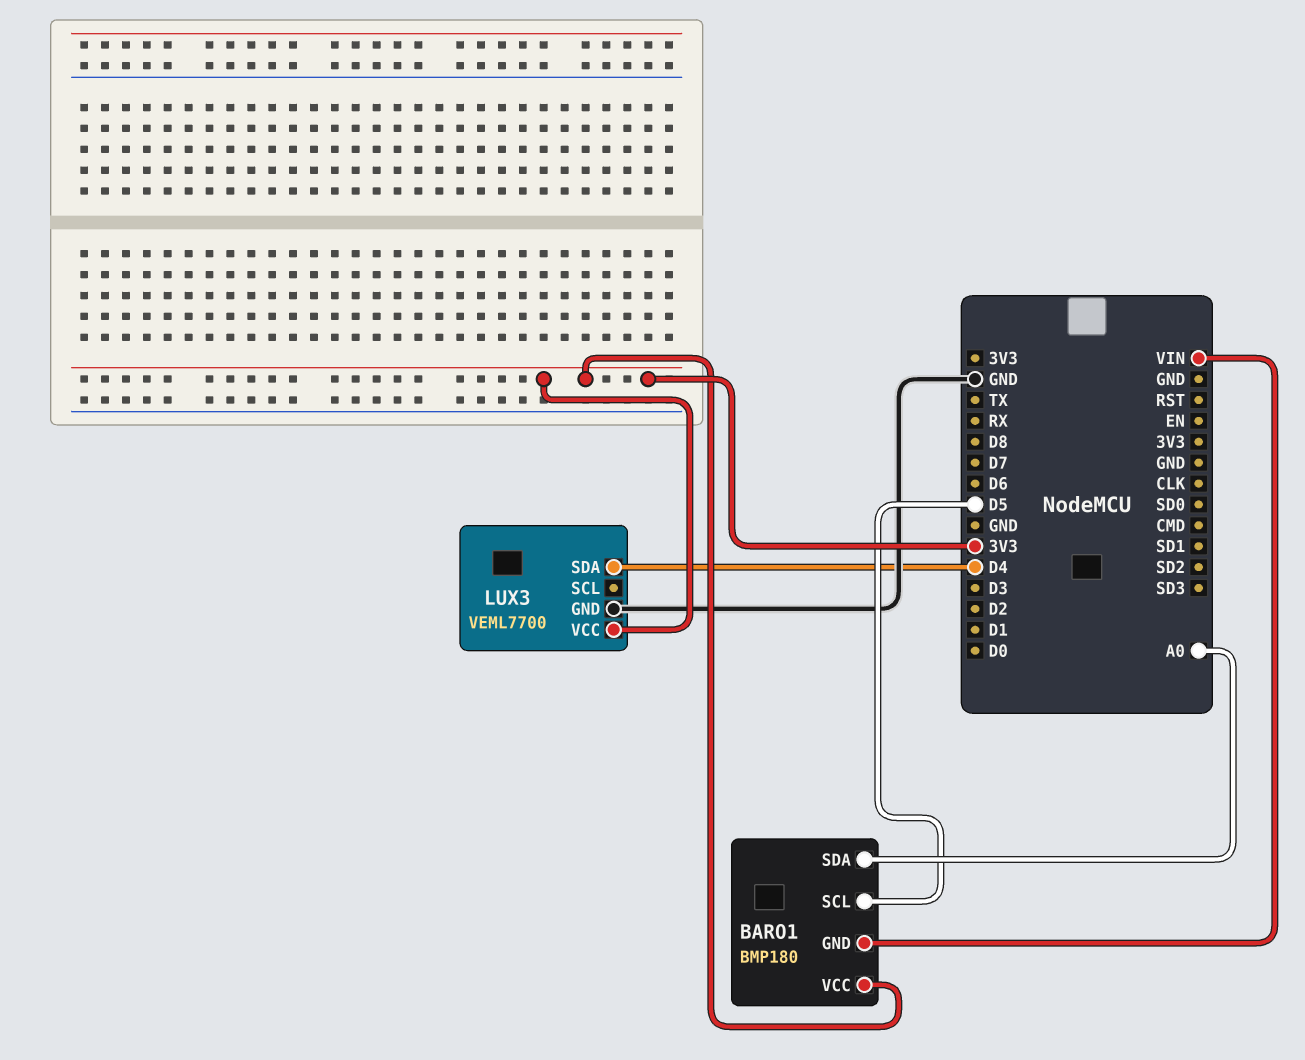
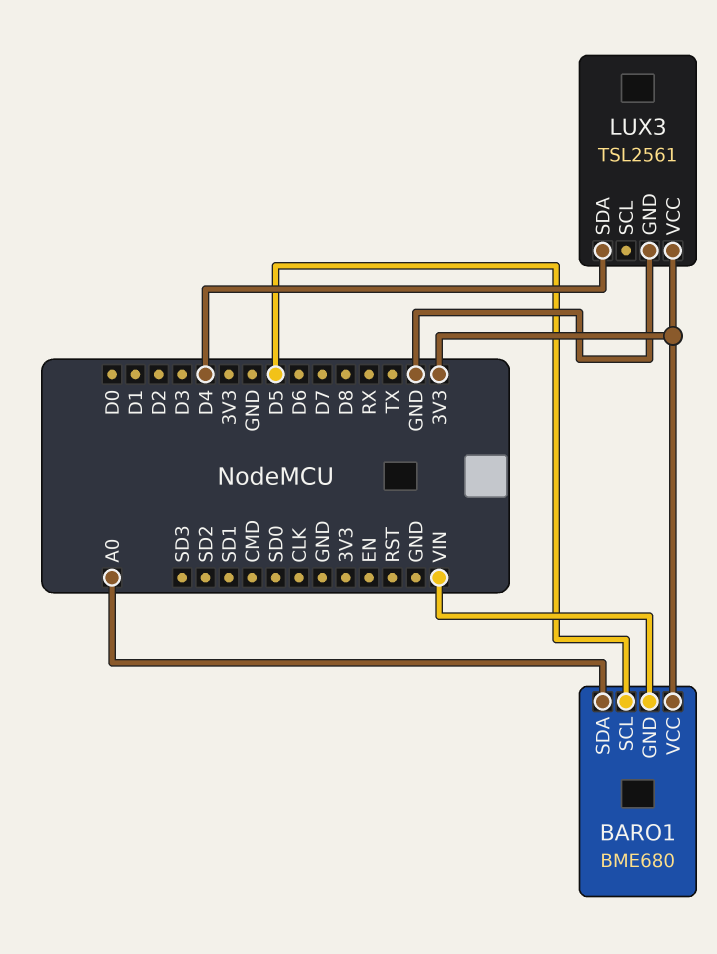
BARO1: BMP180 -> BME680
LUX3: VEML7700 -> TSL2561

